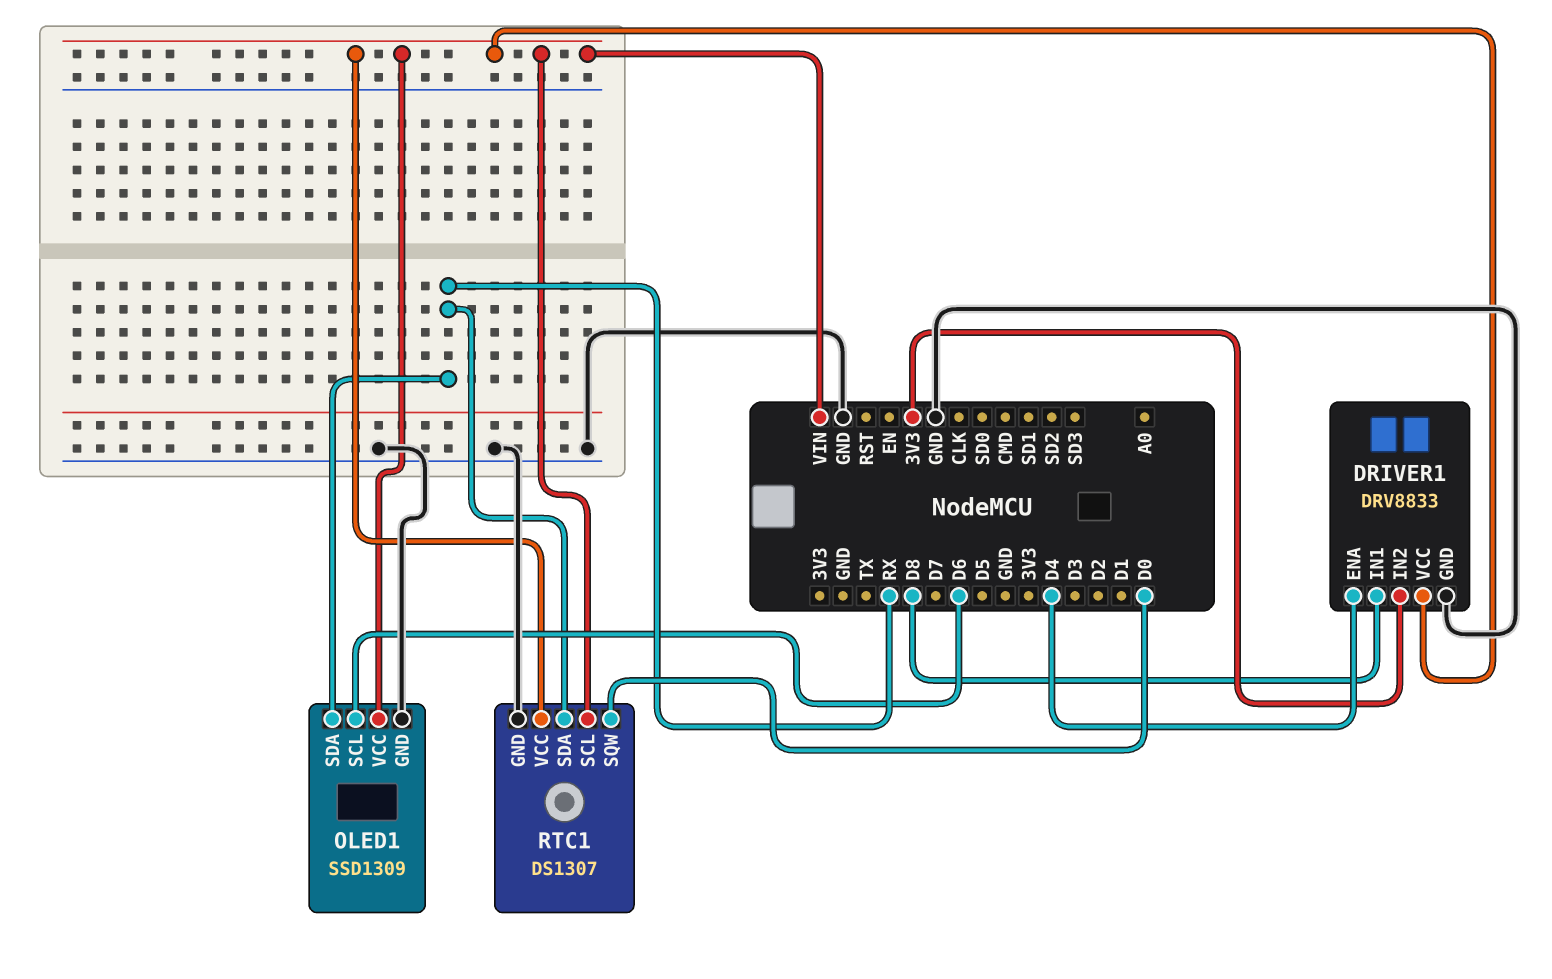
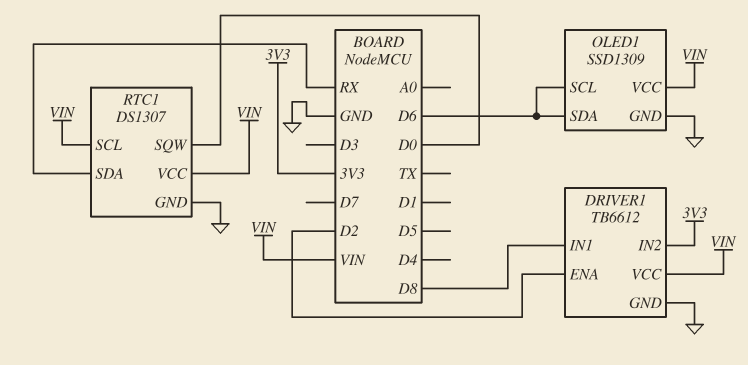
DRIVER1: DRV8833 -> TB6612
DRIVER1 pin ENA: D4 -> D2
OLED1 pin SDA: RX -> D6

